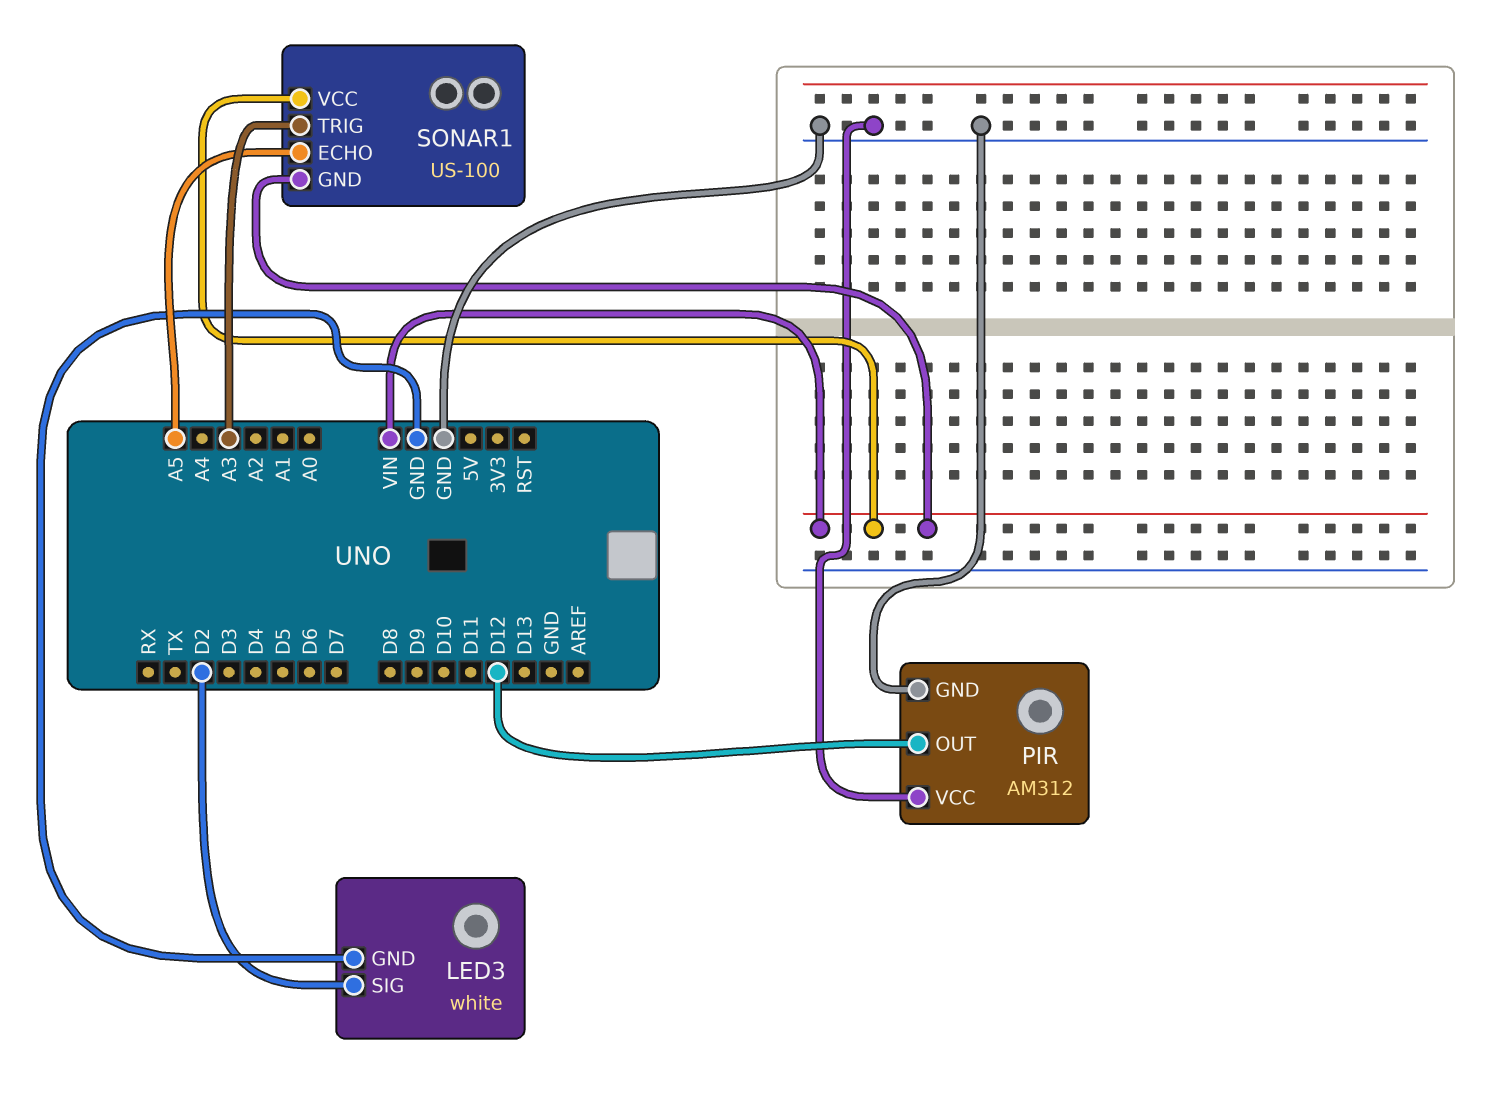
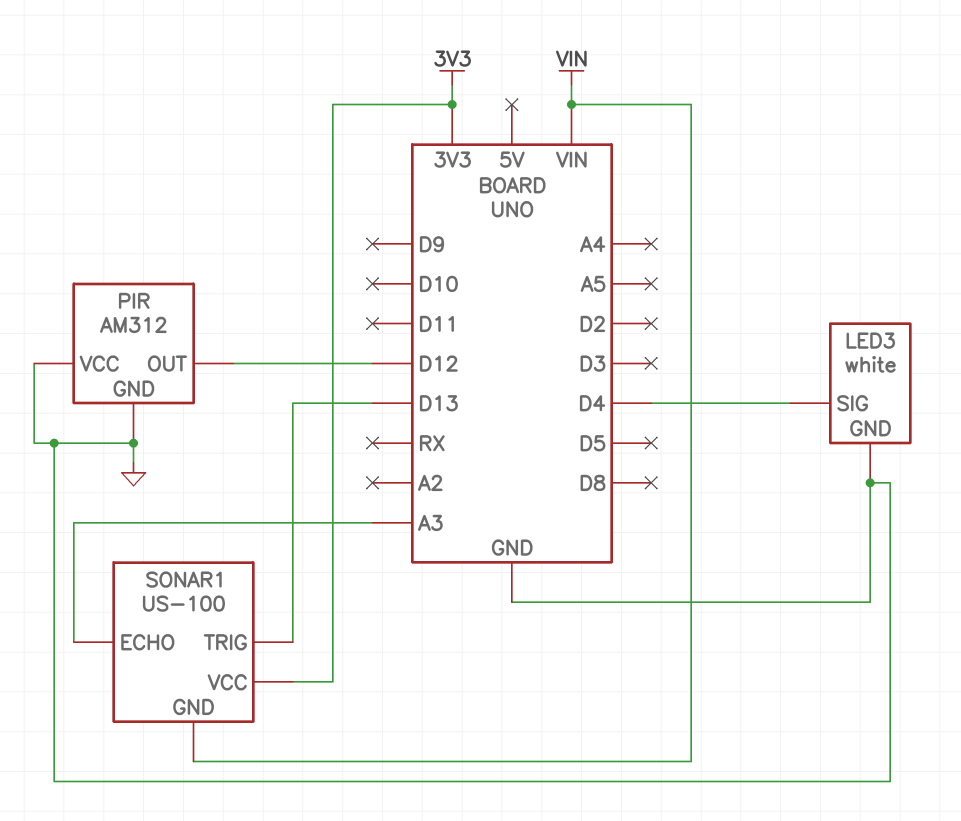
LED3 pin SIG: D2 -> D4
SONAR1 pin ECHO: A5 -> A3
SONAR1 pin TRIG: A3 -> D13
SONAR1 pin VCC: VIN -> 3V3

